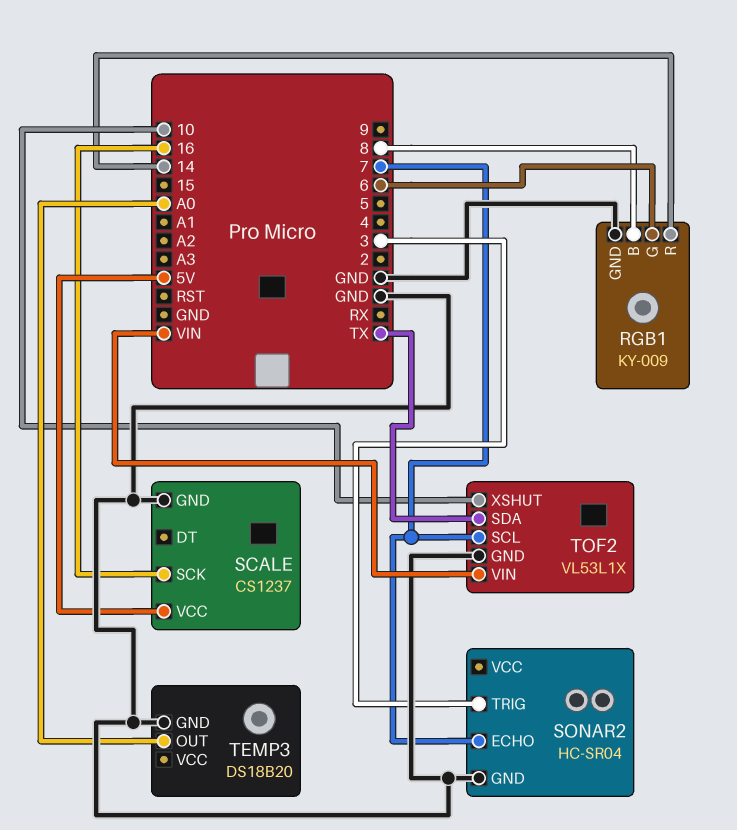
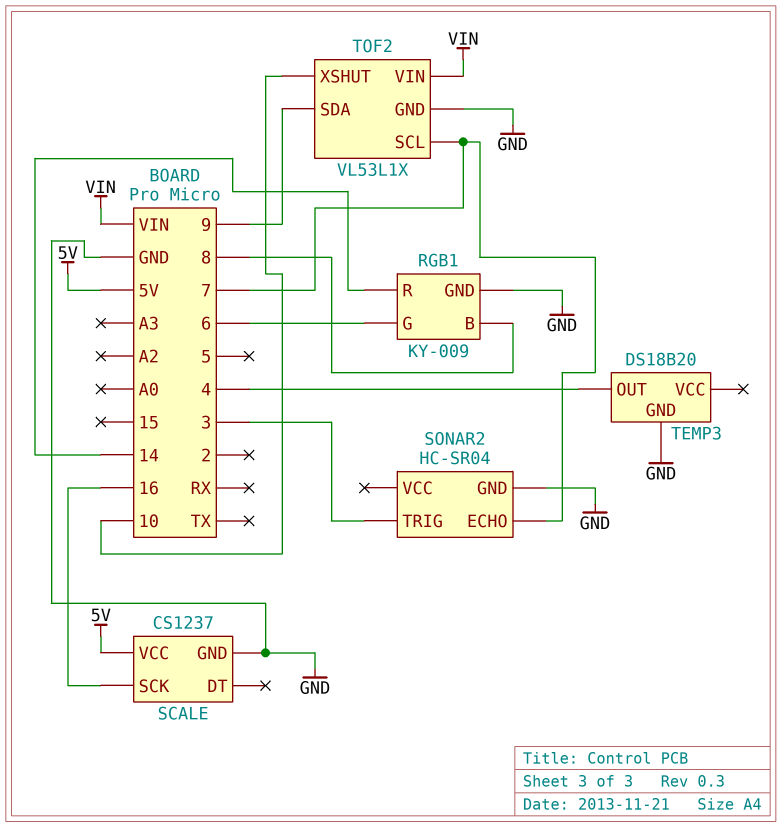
TEMP3 pin OUT: A0 -> 4
TOF2 pin SDA: TX -> 9

